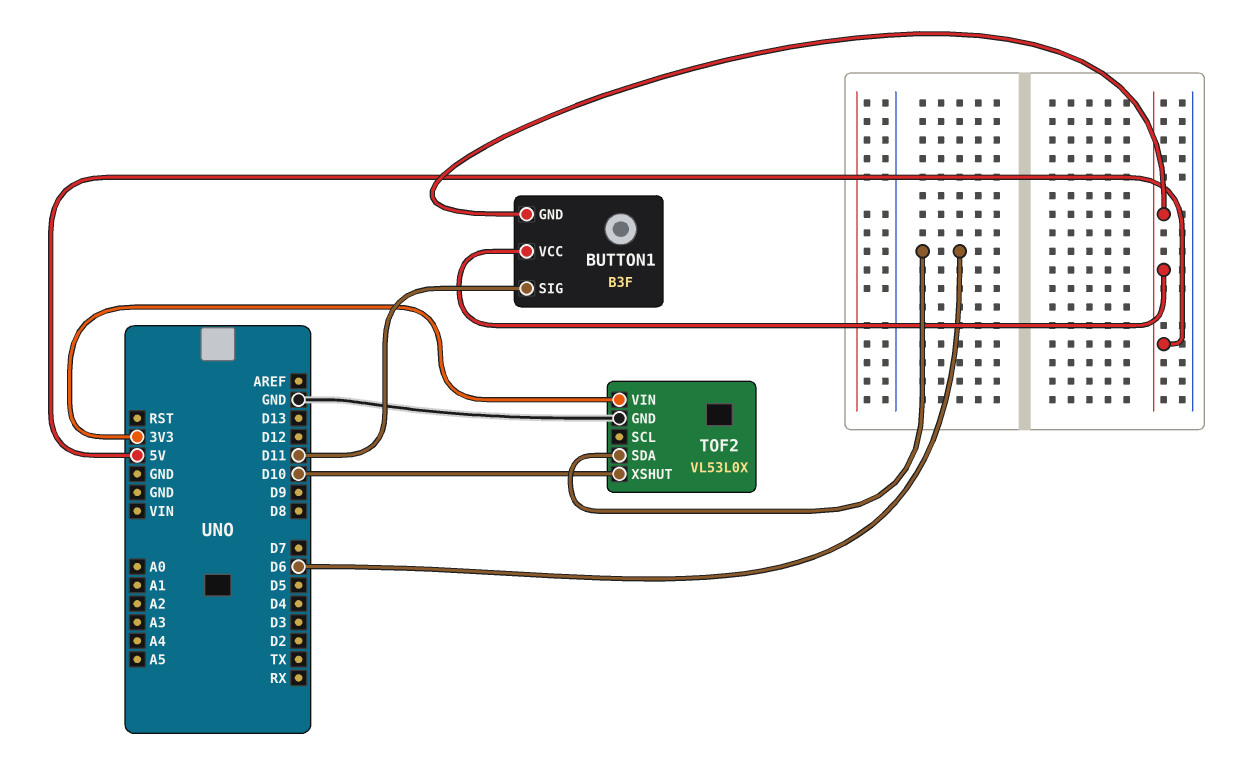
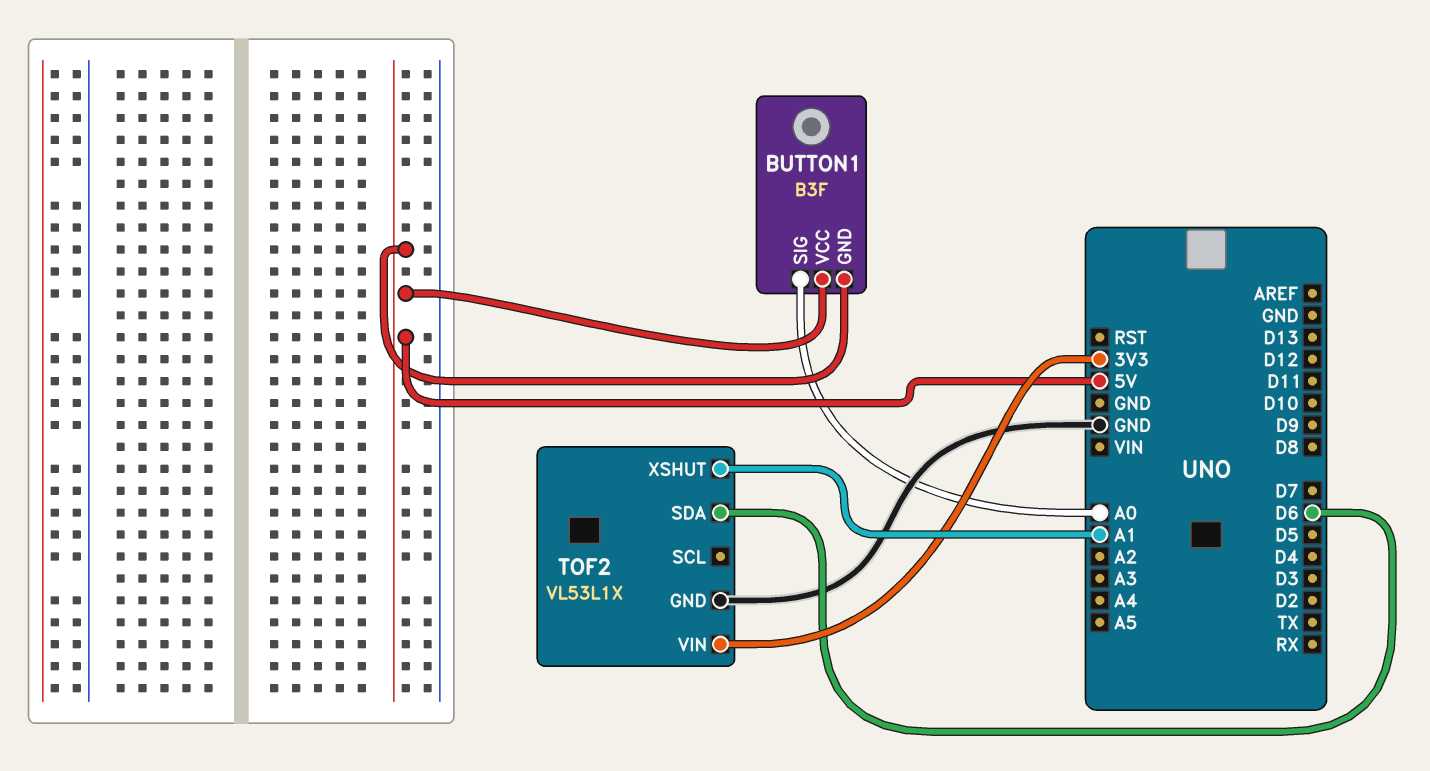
BUTTON1 pin SIG: D11 -> A0
TOF2: VL53L0X -> VL53L1X
TOF2 pin XSHUT: D10 -> A1

